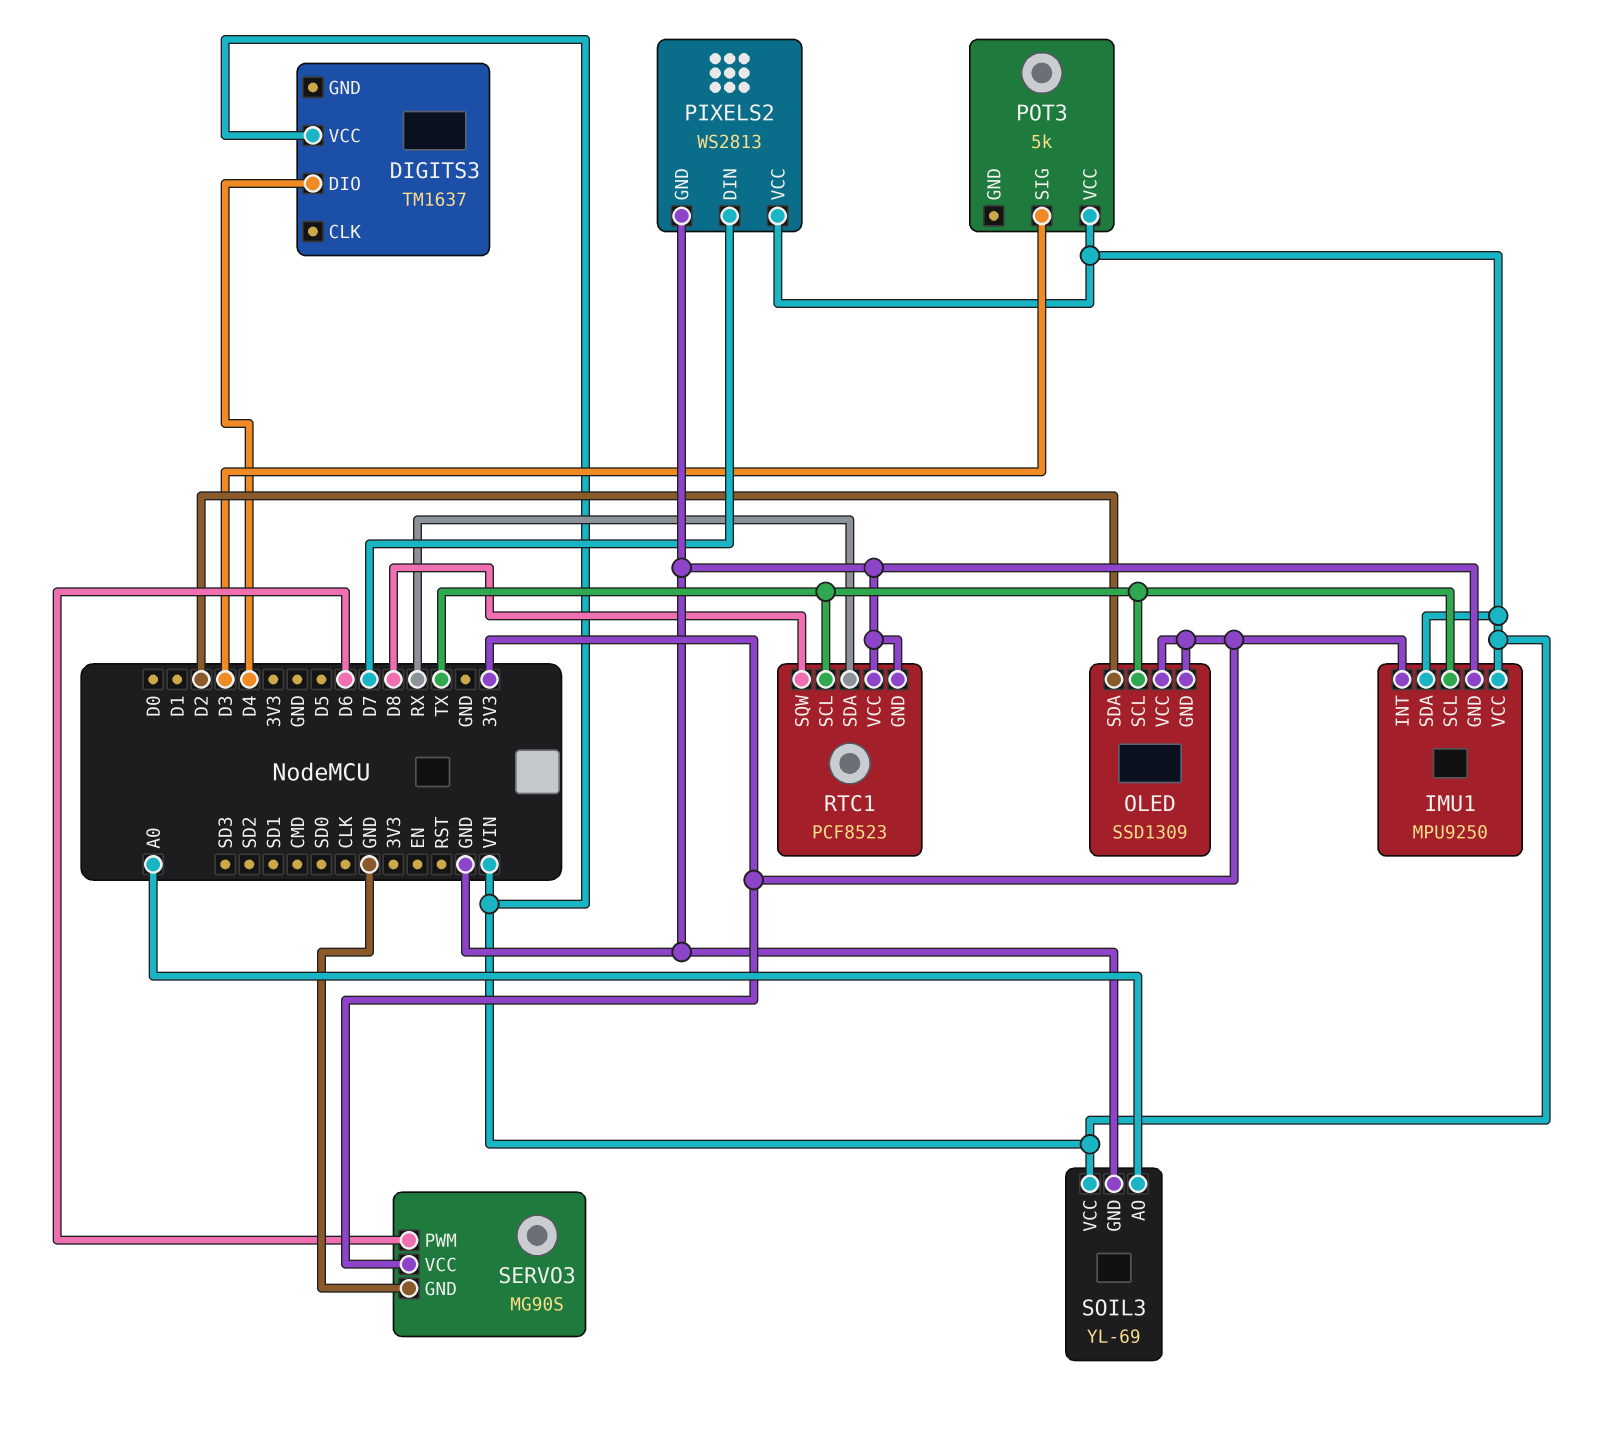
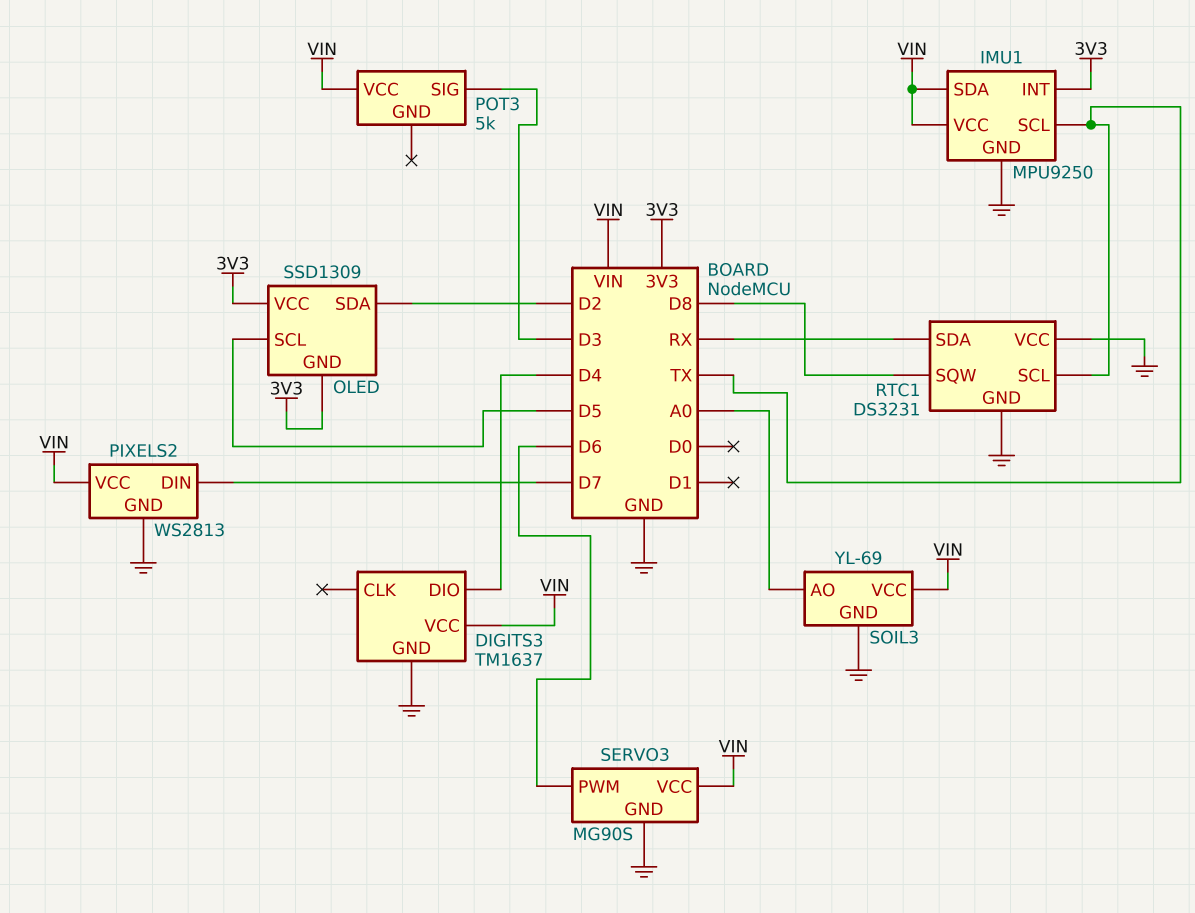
DIGITS3 pin GND: none -> GND
OLED pin SCL: TX -> D5
RTC1: PCF8523 -> DS3231
SERVO3 pin VCC: 3V3 -> VIN

